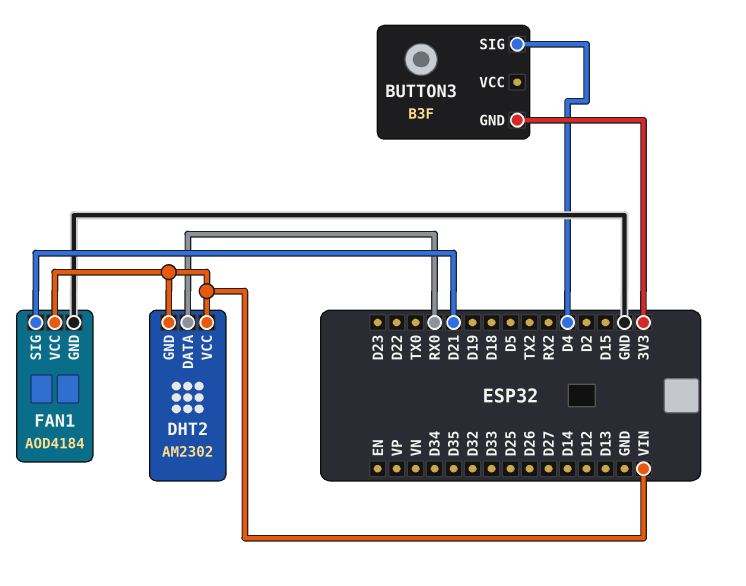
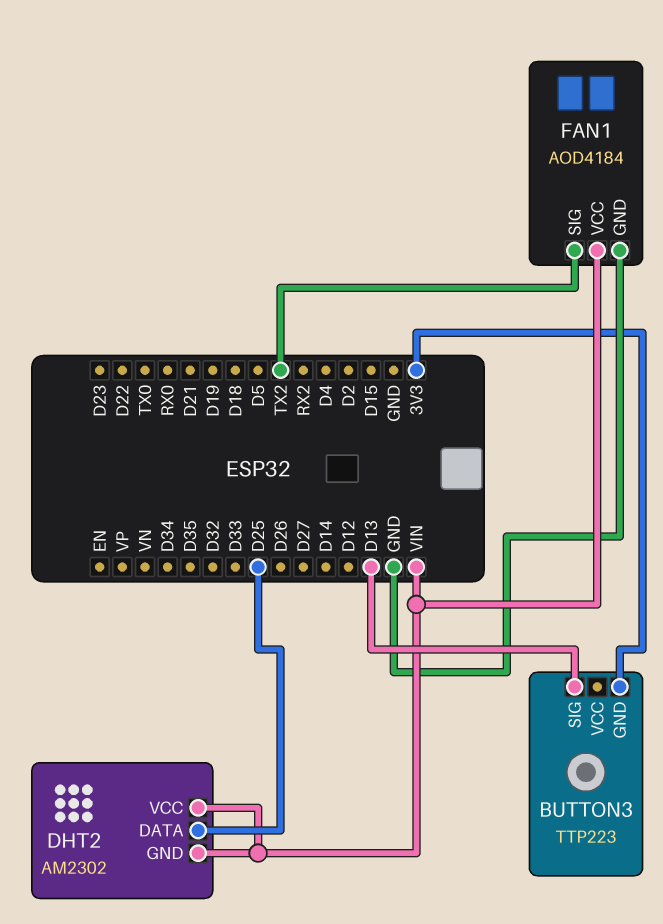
BUTTON3: B3F -> TTP223
BUTTON3 pin SIG: D4 -> D13
DHT2 pin DATA: RX0 -> D25
FAN1 pin SIG: D21 -> TX2

